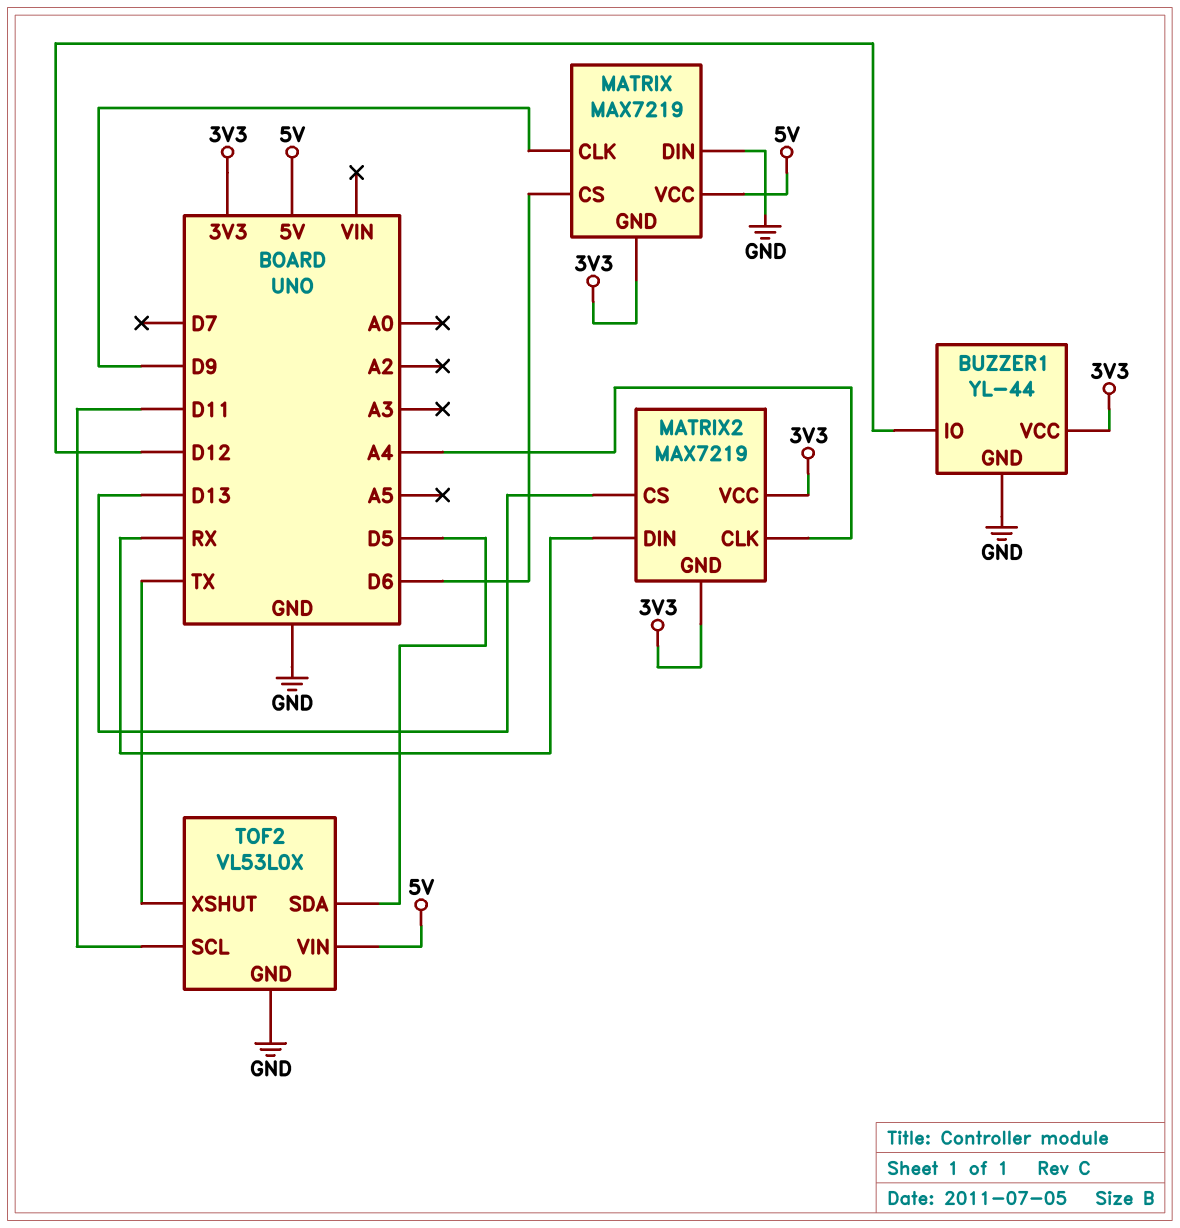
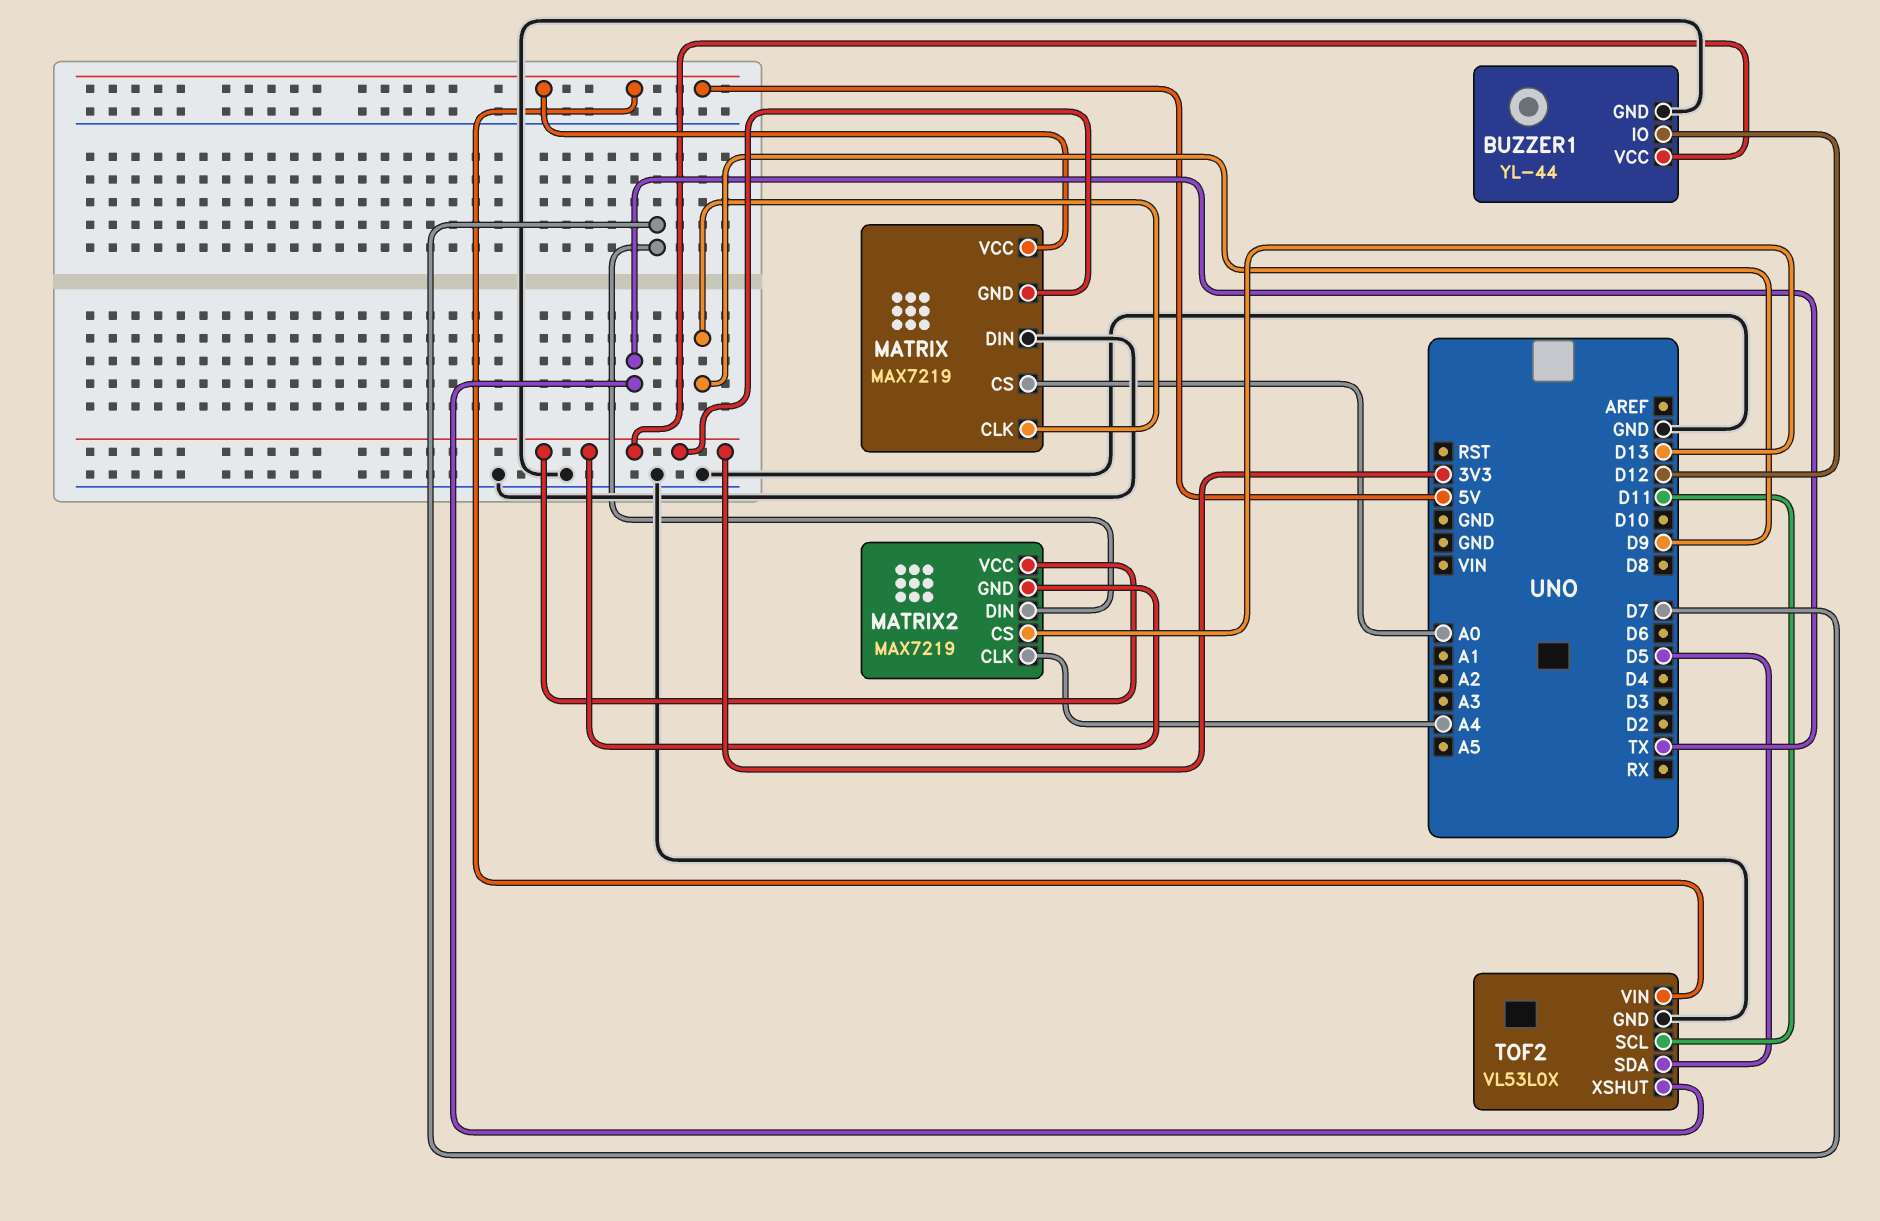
MATRIX pin CS: D6 -> A0
MATRIX2 pin DIN: RX -> D7

